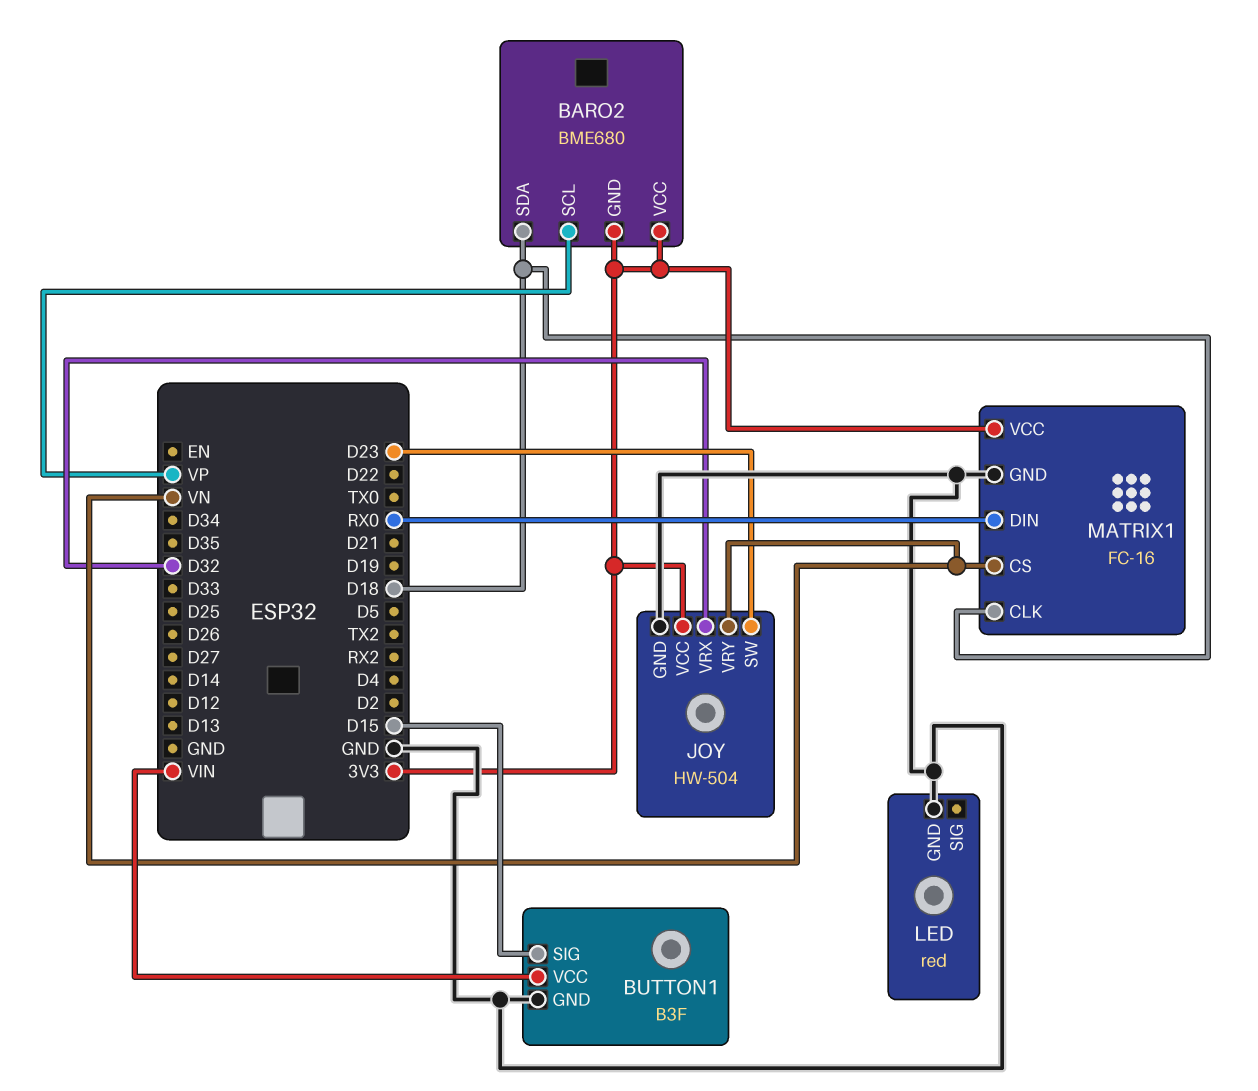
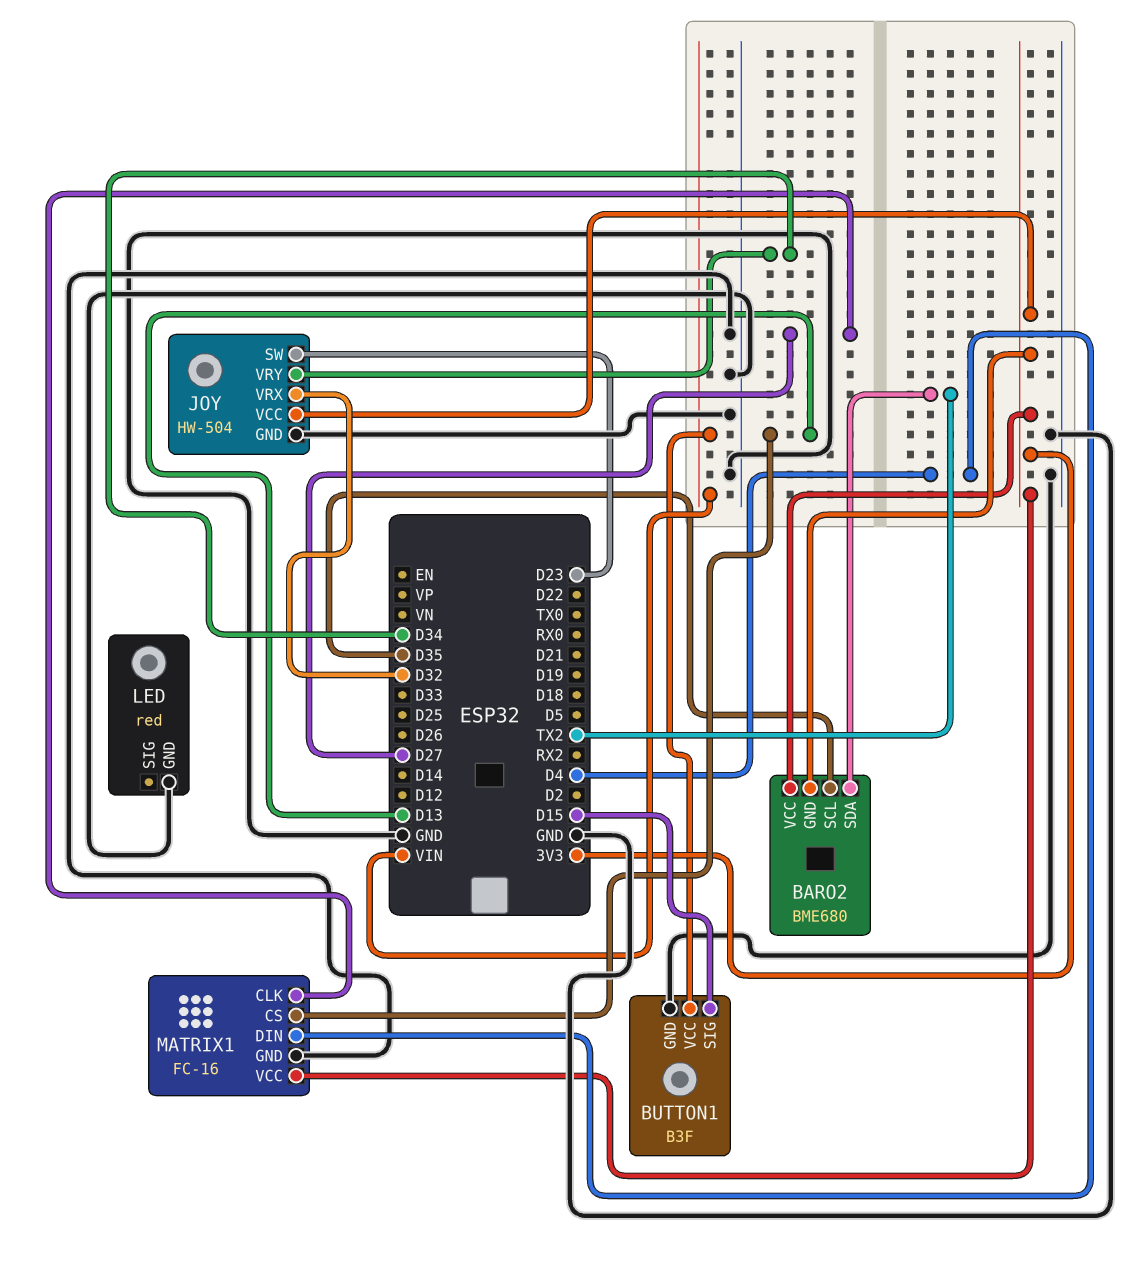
BARO2 pin SCL: VP -> D35
BARO2 pin SDA: D18 -> TX2
JOY pin VRY: VN -> D34
MATRIX1 pin CLK: D18 -> D27
MATRIX1 pin CS: VN -> D13
MATRIX1 pin DIN: RX0 -> D4

